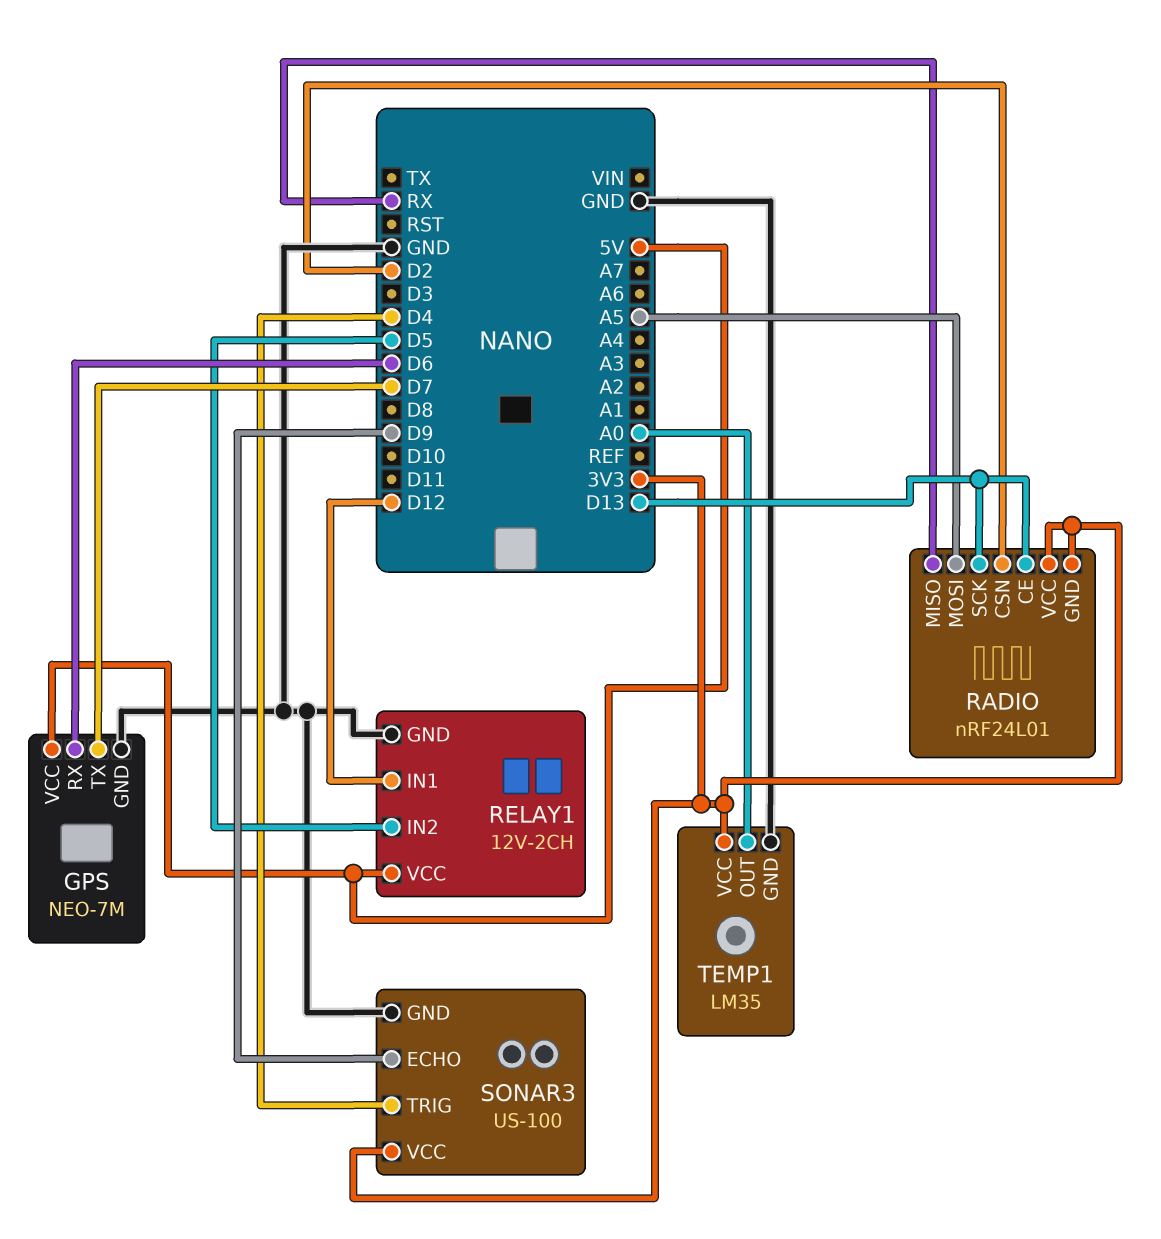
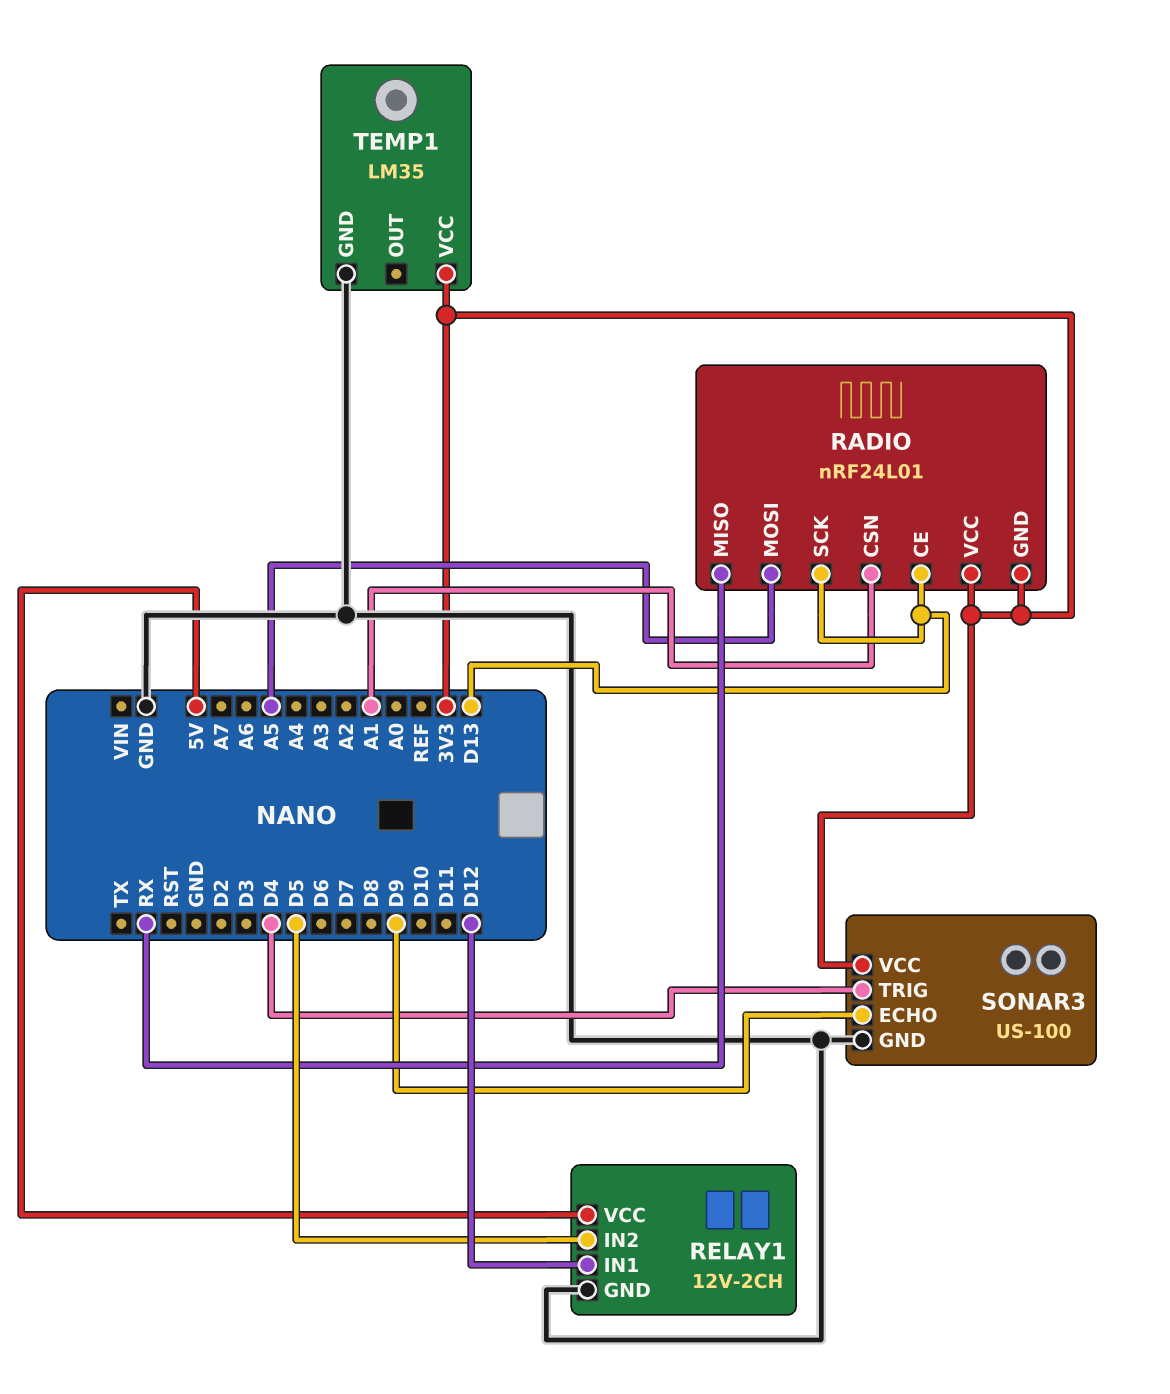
GPS: NEO-7M -> none
GPS pin GND: GND -> none
GPS pin RX: D6 -> none
GPS pin TX: D7 -> none
GPS pin VCC: 5V -> none
RADIO pin CSN: D2 -> A1
TEMP1 pin OUT: A0 -> none

